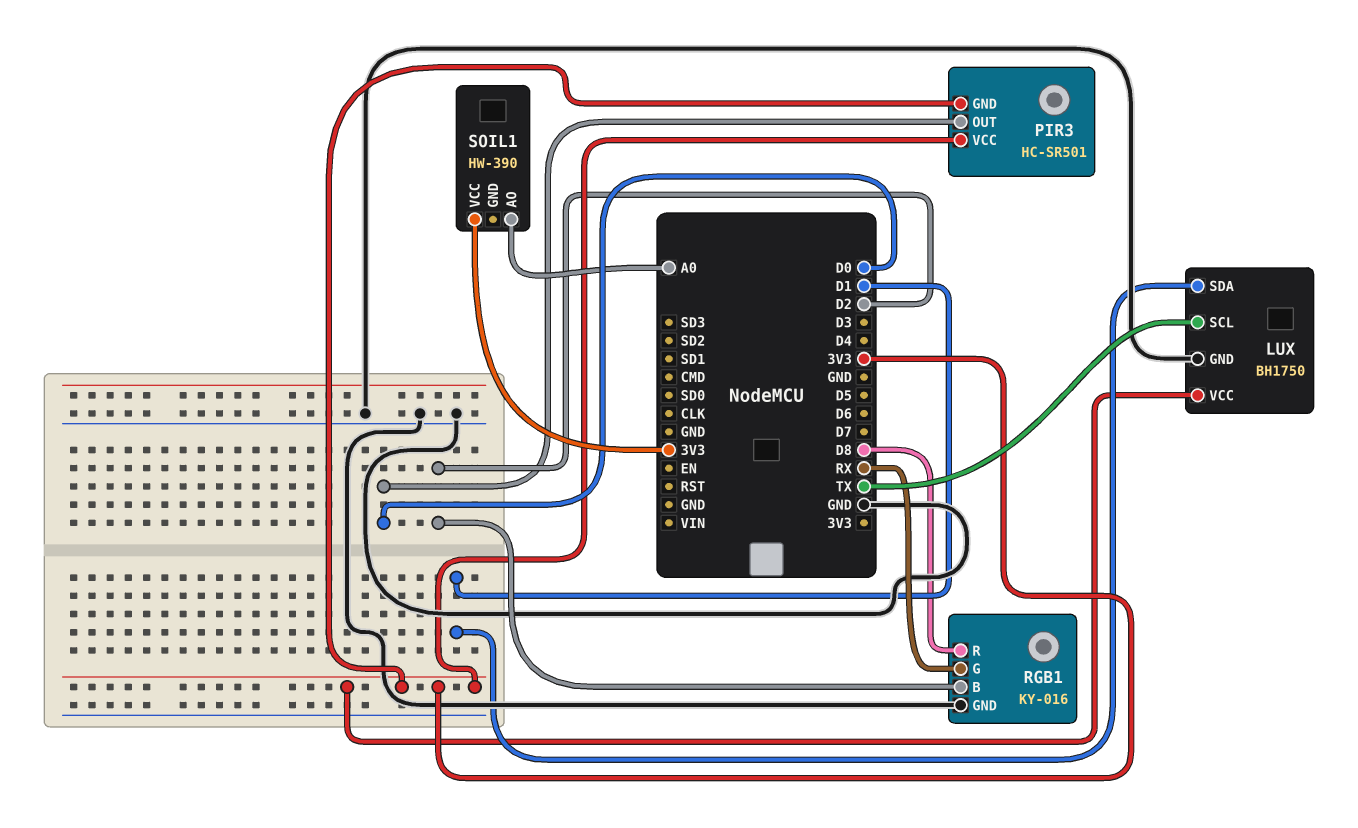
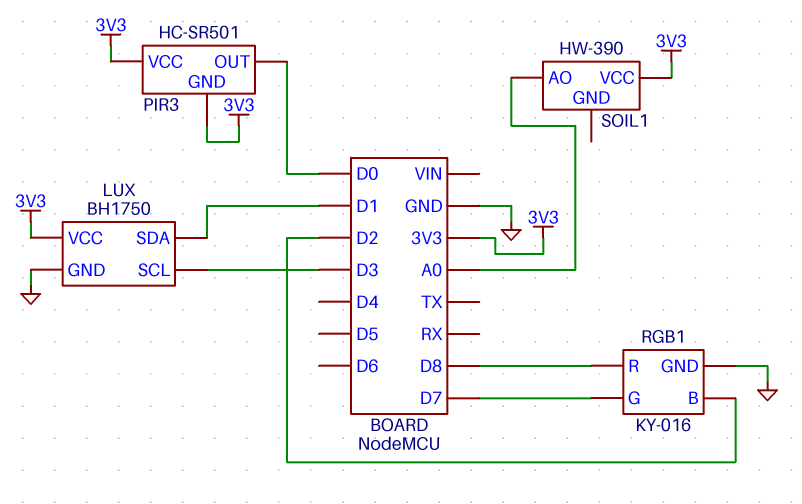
LUX pin SCL: TX -> D3
RGB1 pin G: RX -> D7

